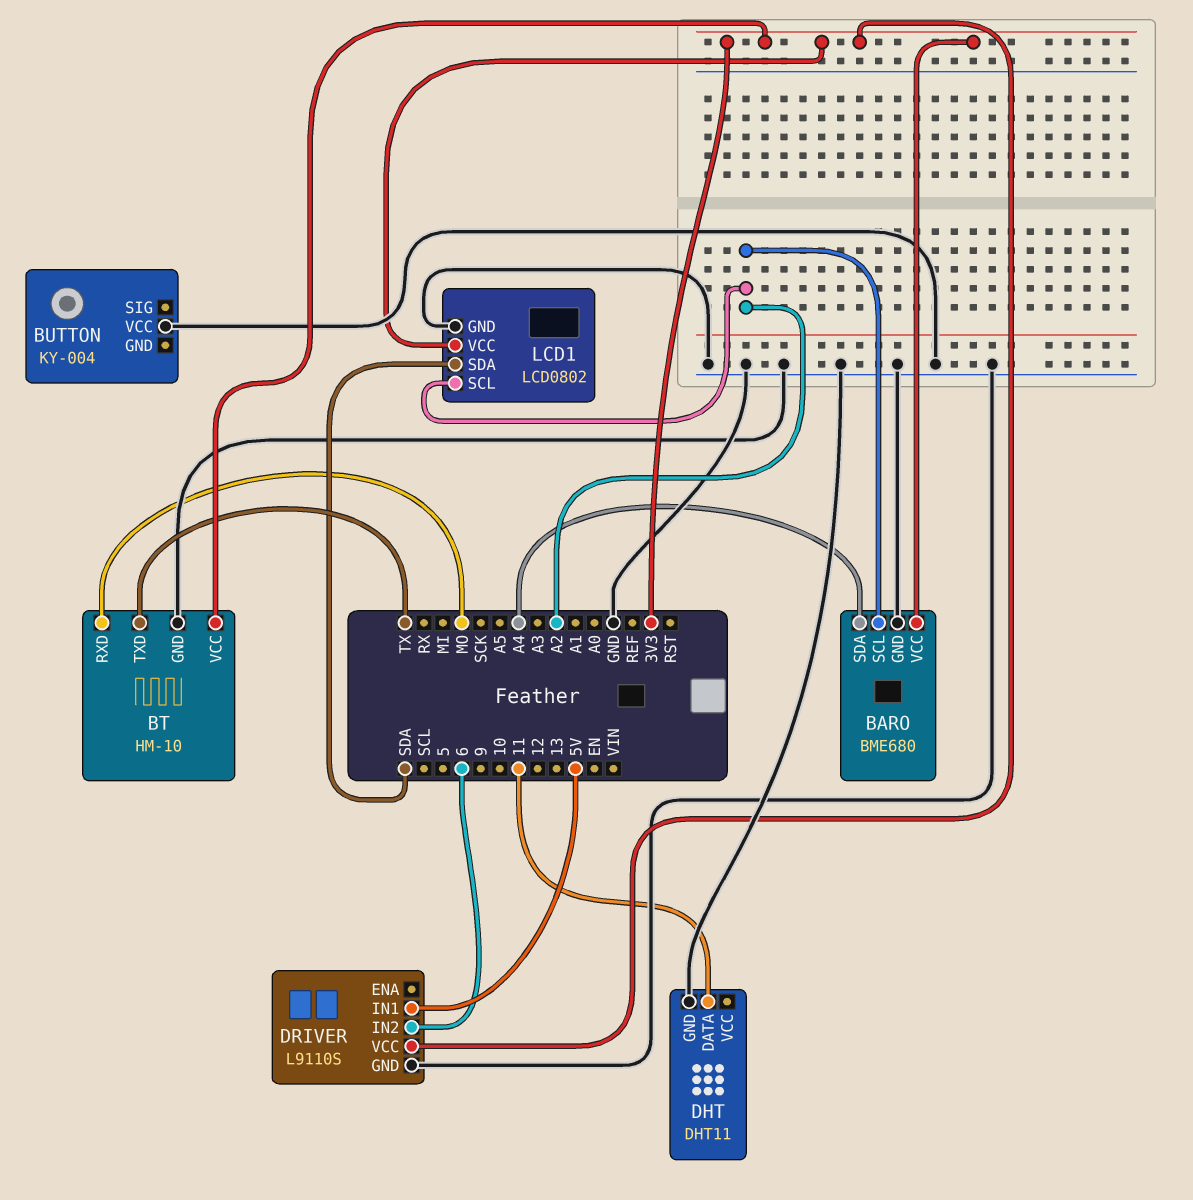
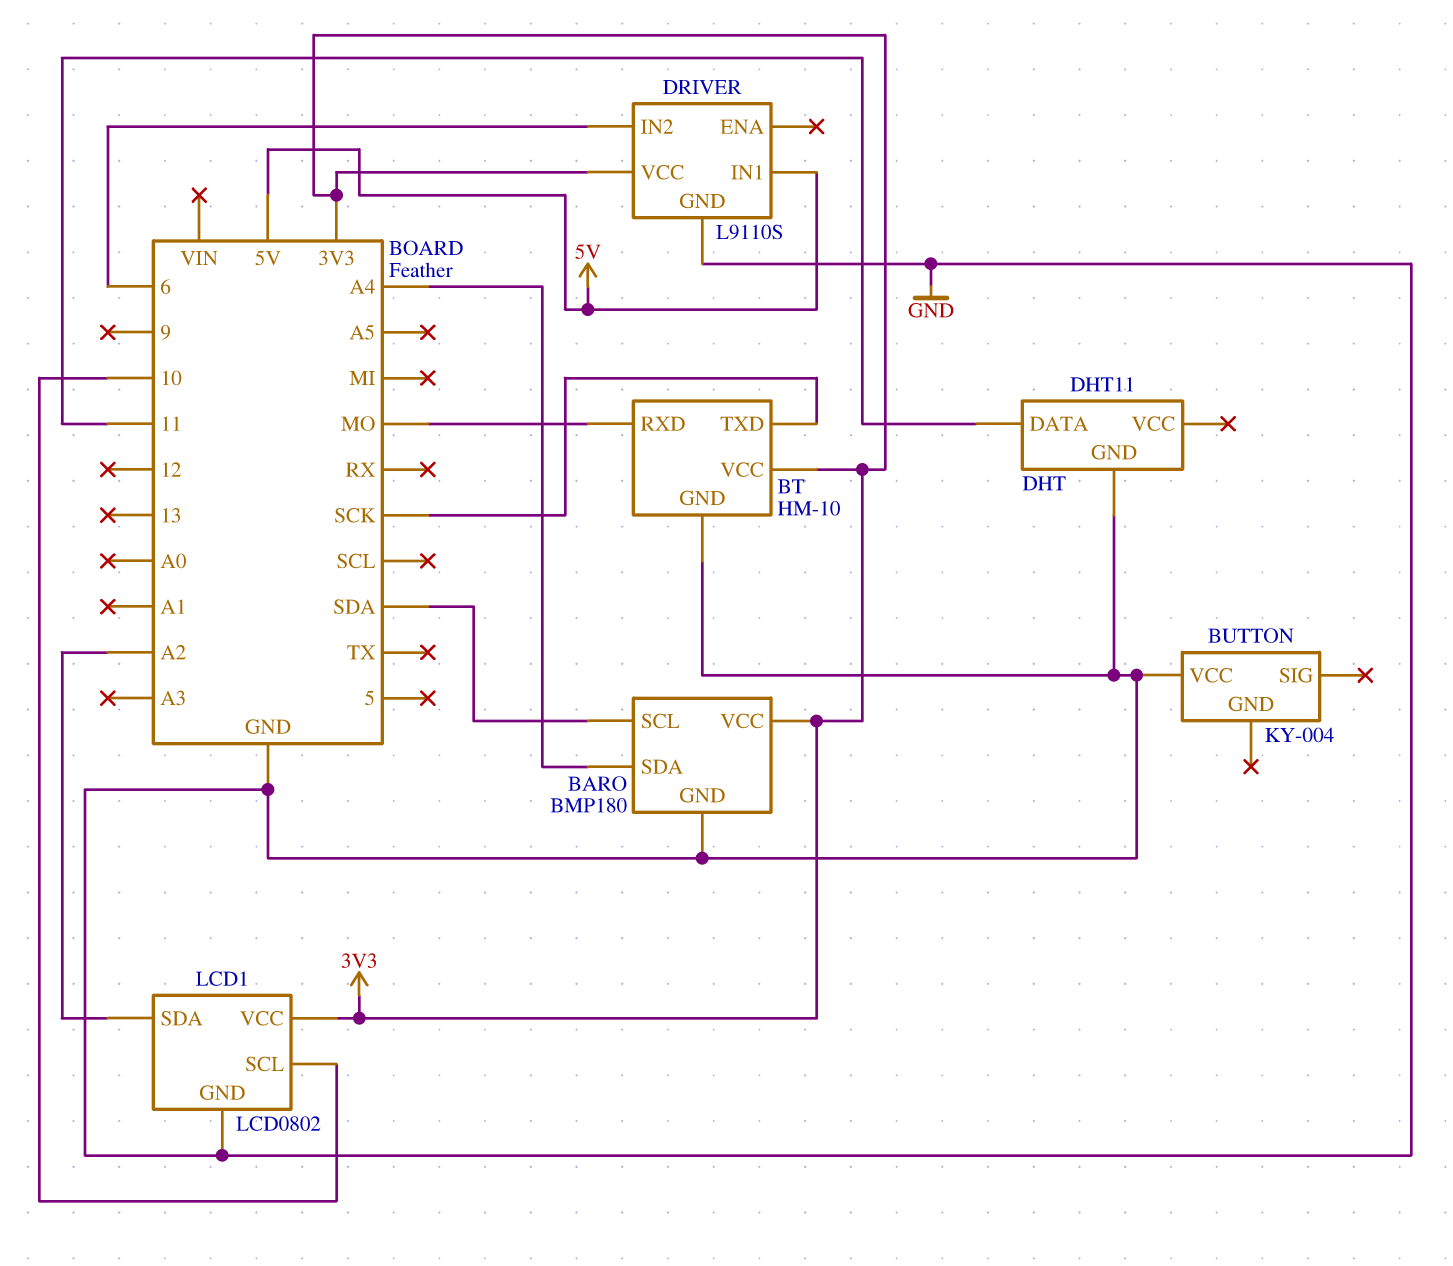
BARO: BME680 -> BMP180
BARO pin SCL: A2 -> SDA
BT pin TXD: TX -> SCK
LCD1 pin SCL: A2 -> 10
LCD1 pin SDA: SDA -> A2

